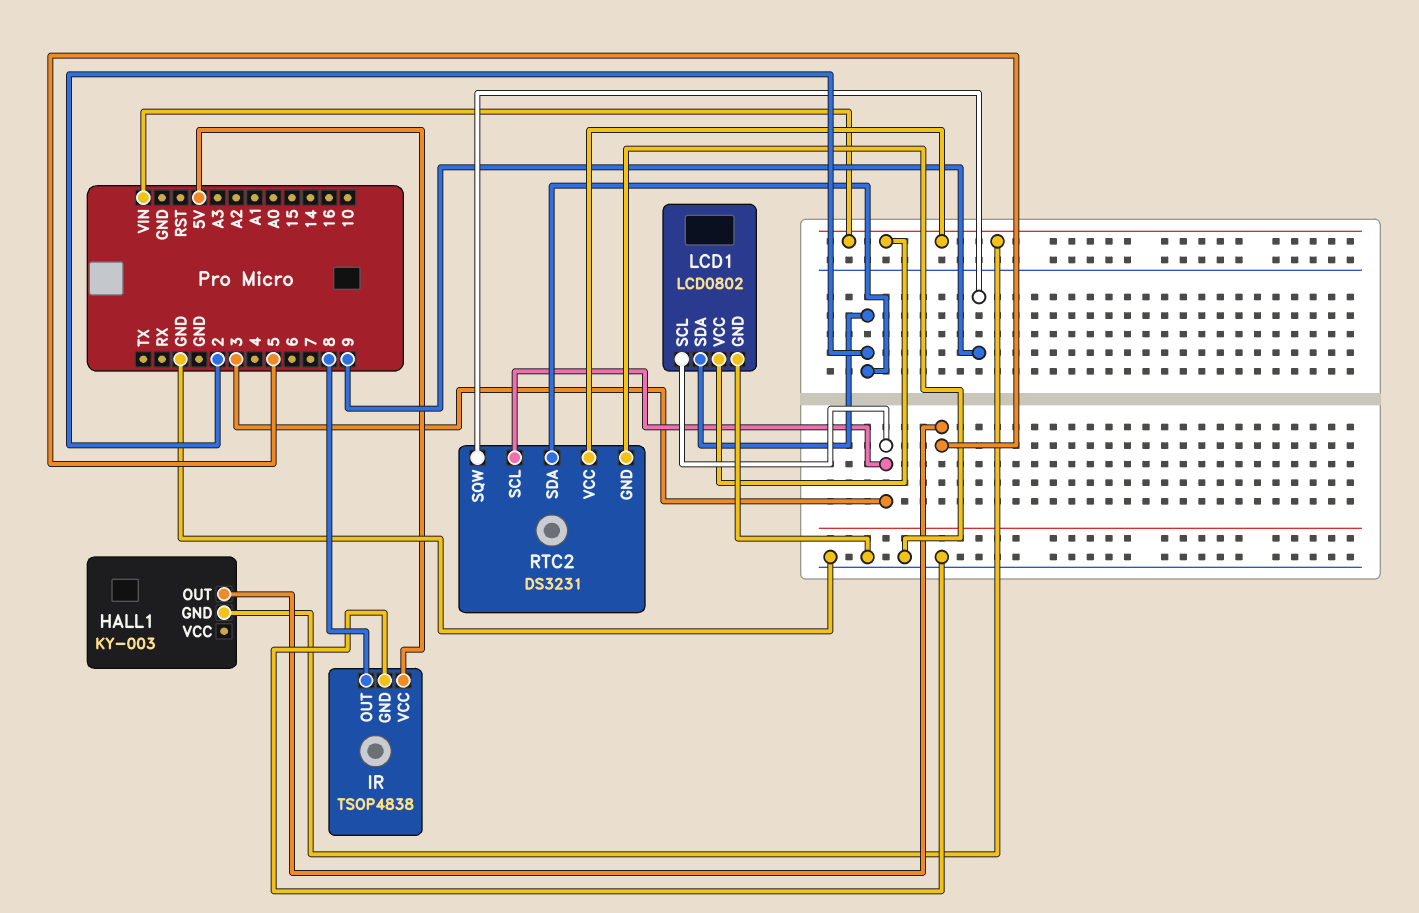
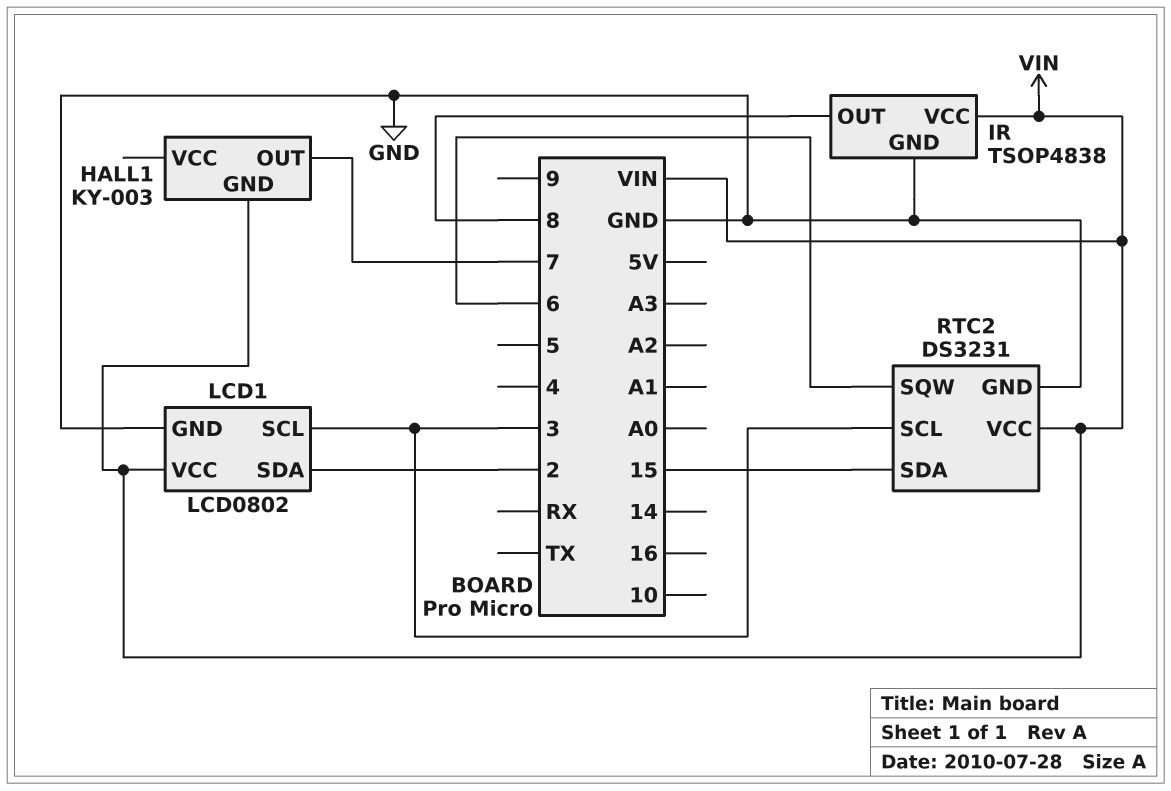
HALL1 pin OUT: 5 -> 7
IR pin VCC: 5V -> VIN
RTC2 pin SDA: 2 -> 15
RTC2 pin SQW: 9 -> 6

